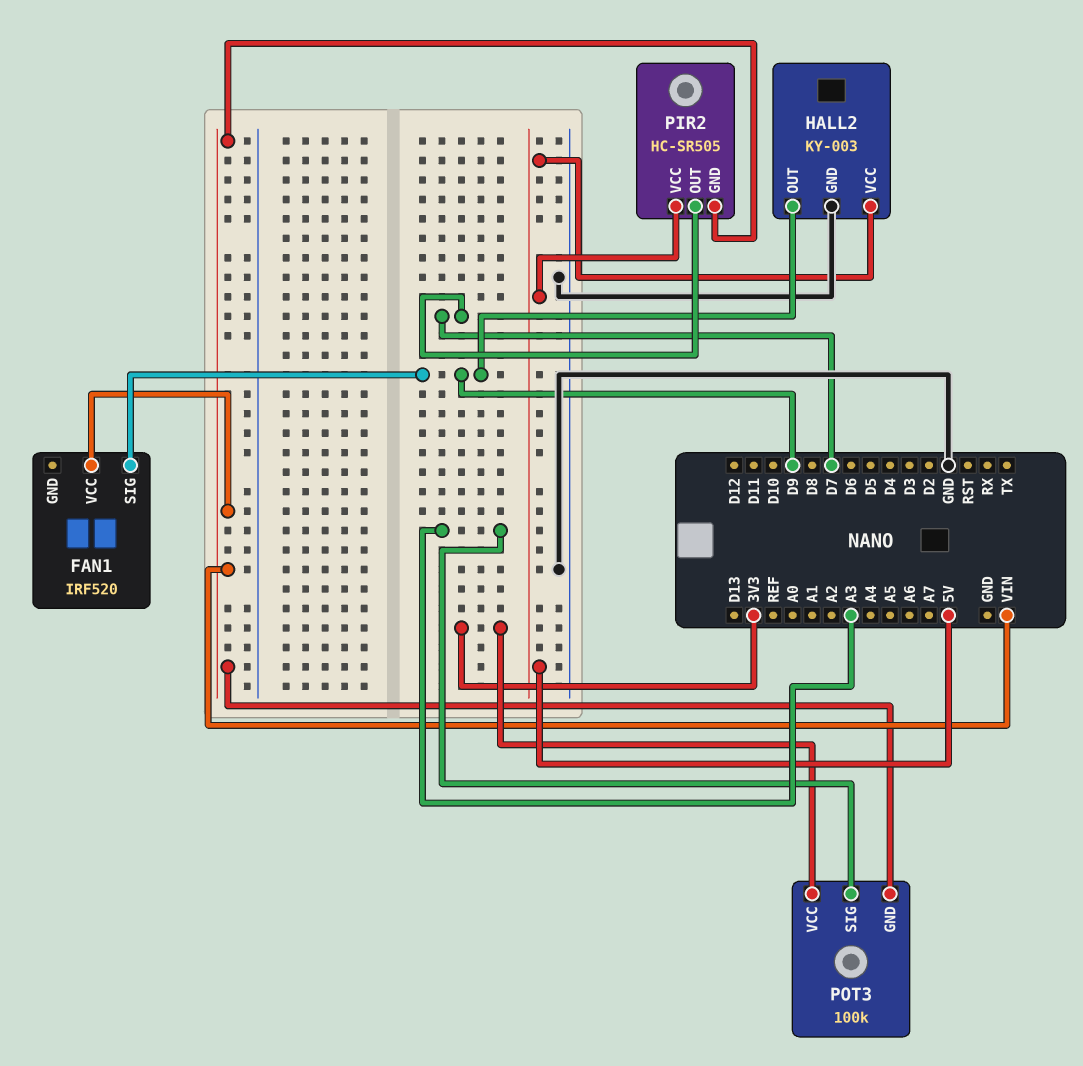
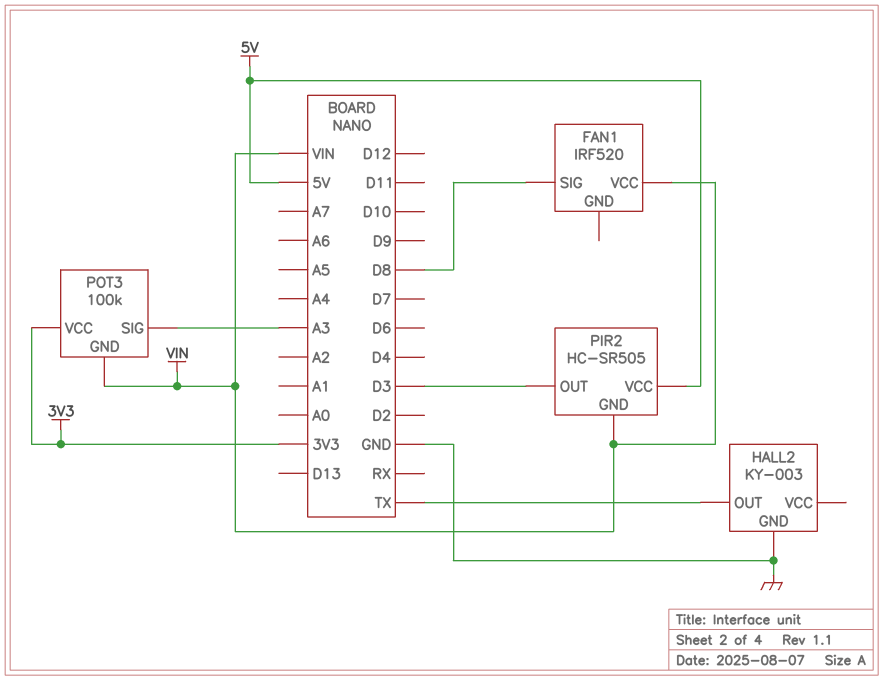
FAN1 pin SIG: D9 -> D8
HALL2 pin OUT: D9 -> TX
HALL2 pin VCC: 5V -> none
PIR2 pin OUT: D7 -> D3

